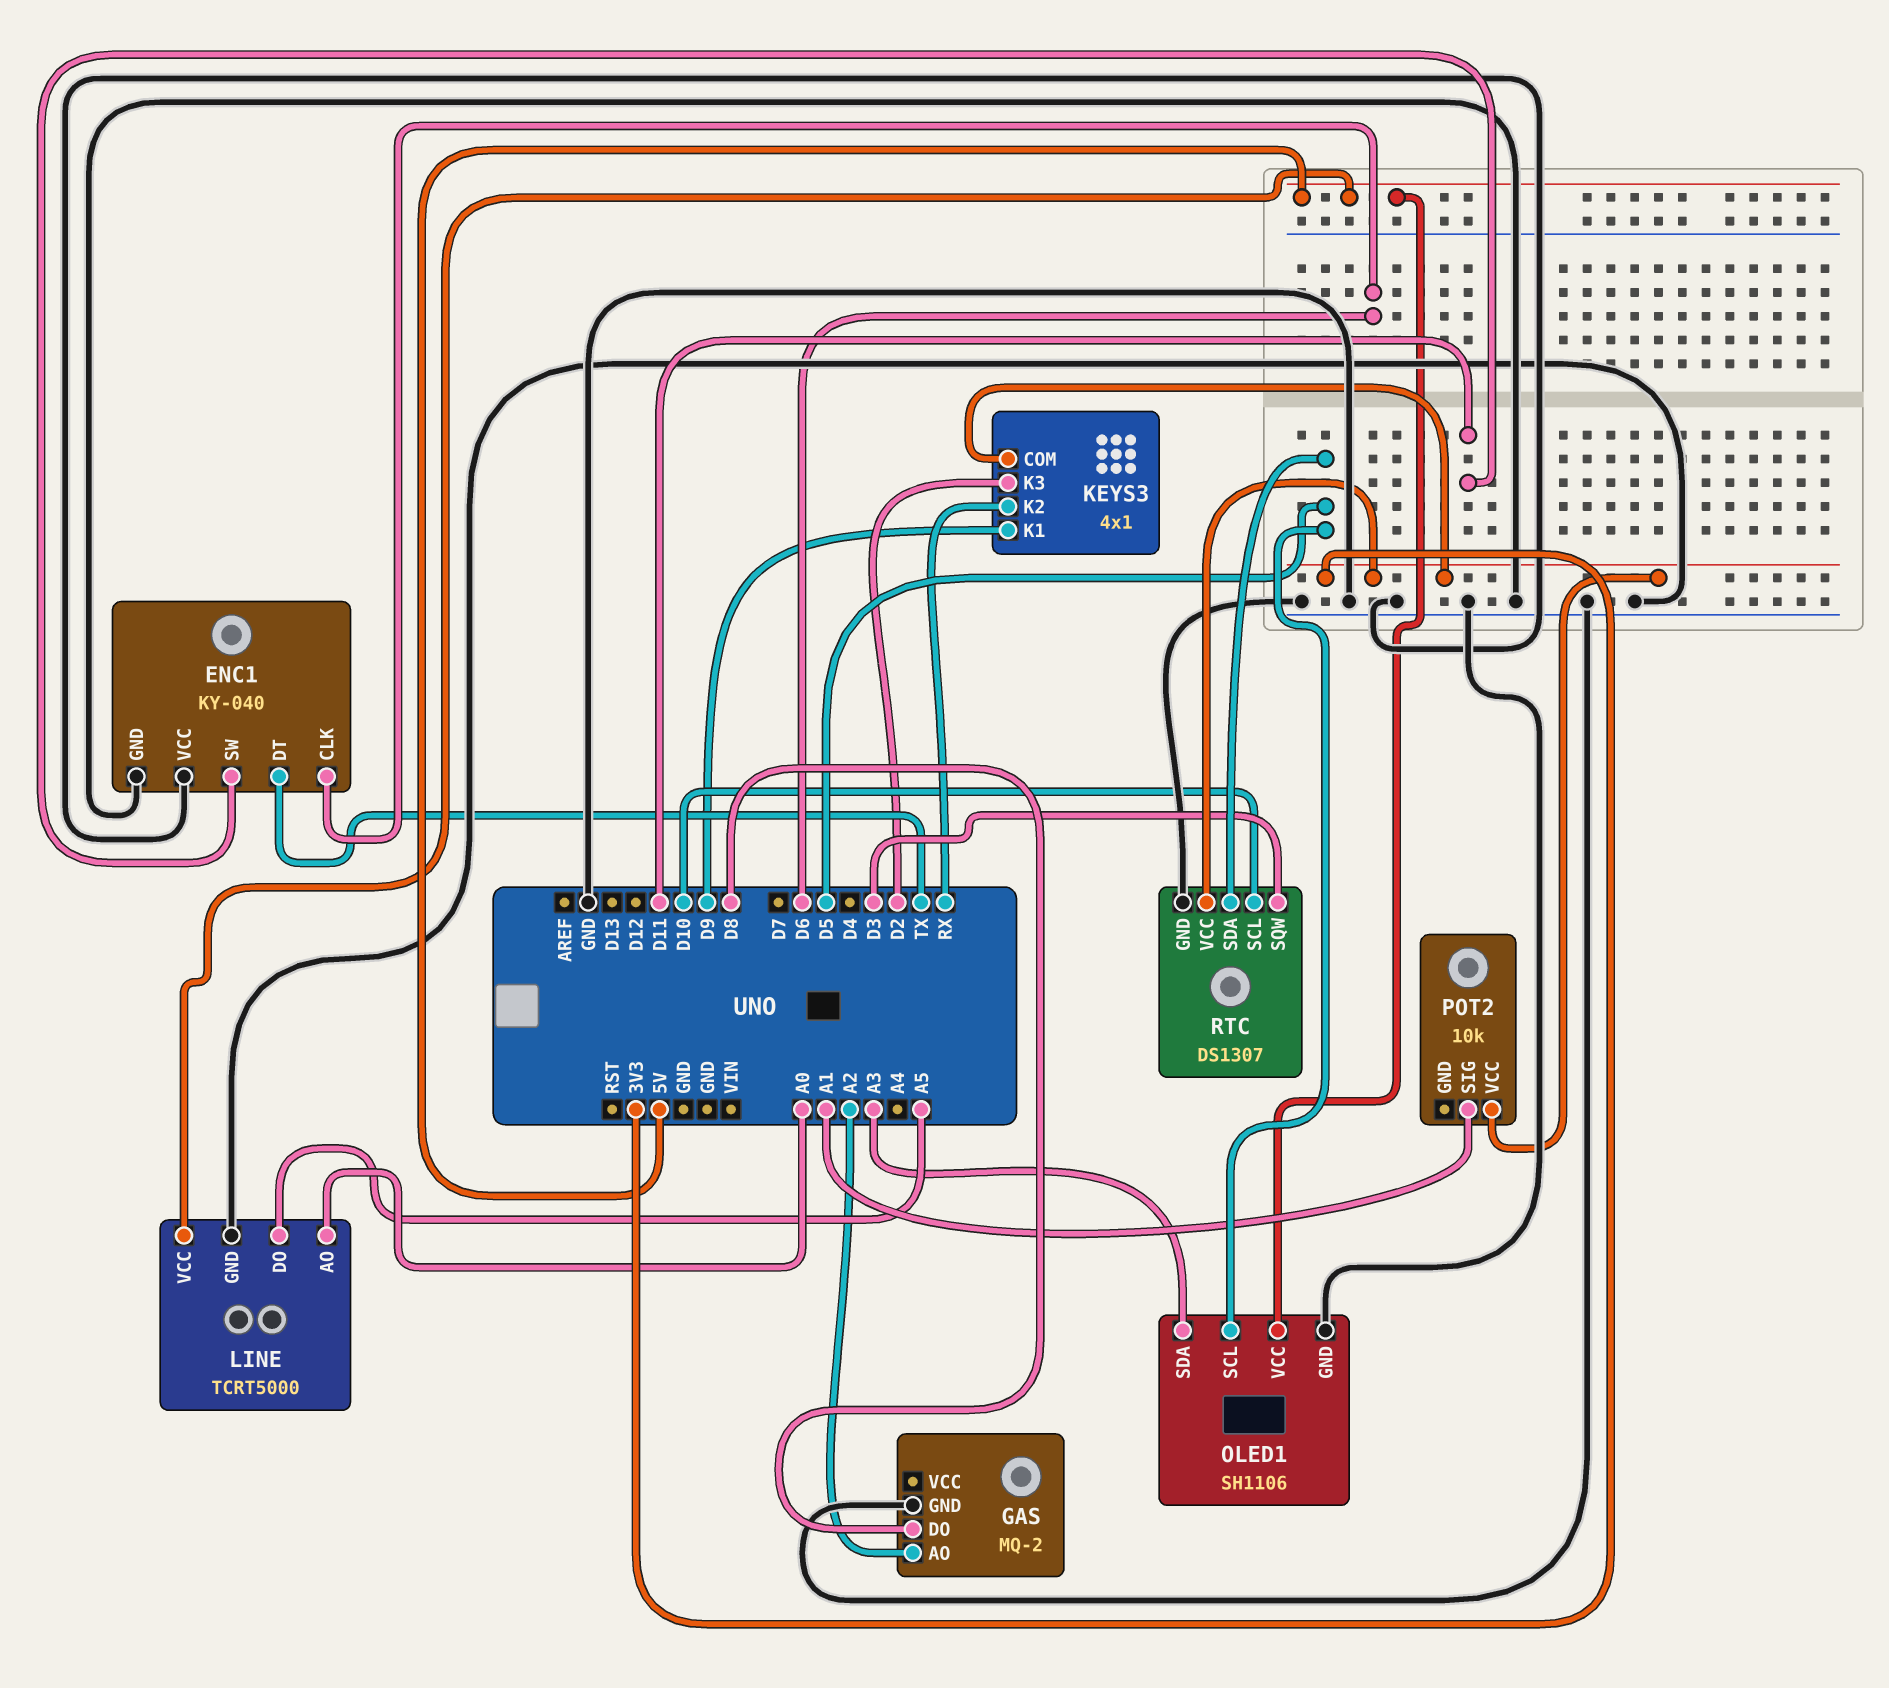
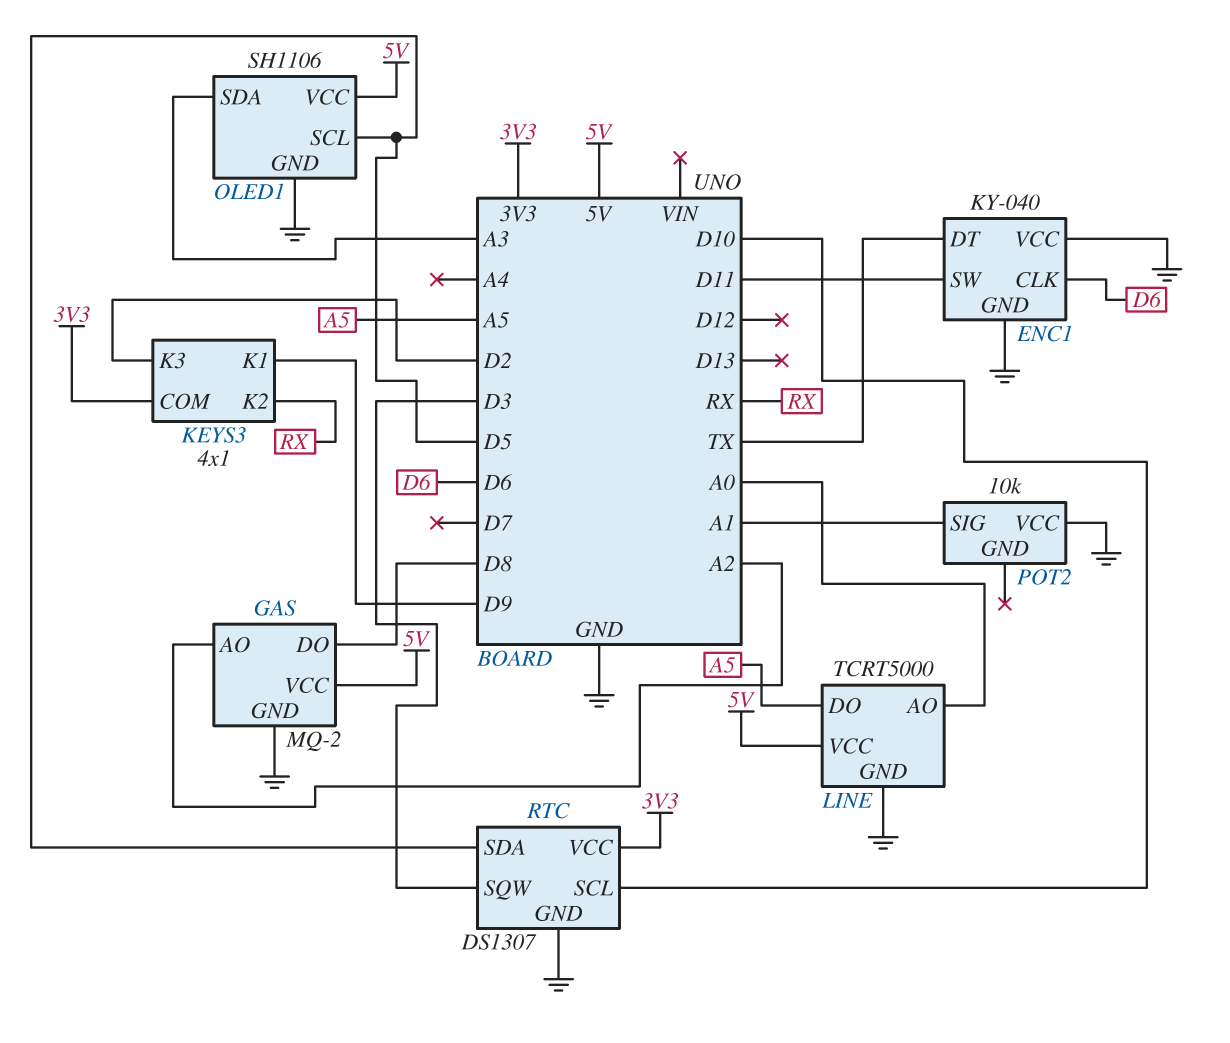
GAS pin VCC: none -> 5V
POT2 pin VCC: 3V3 -> GND

